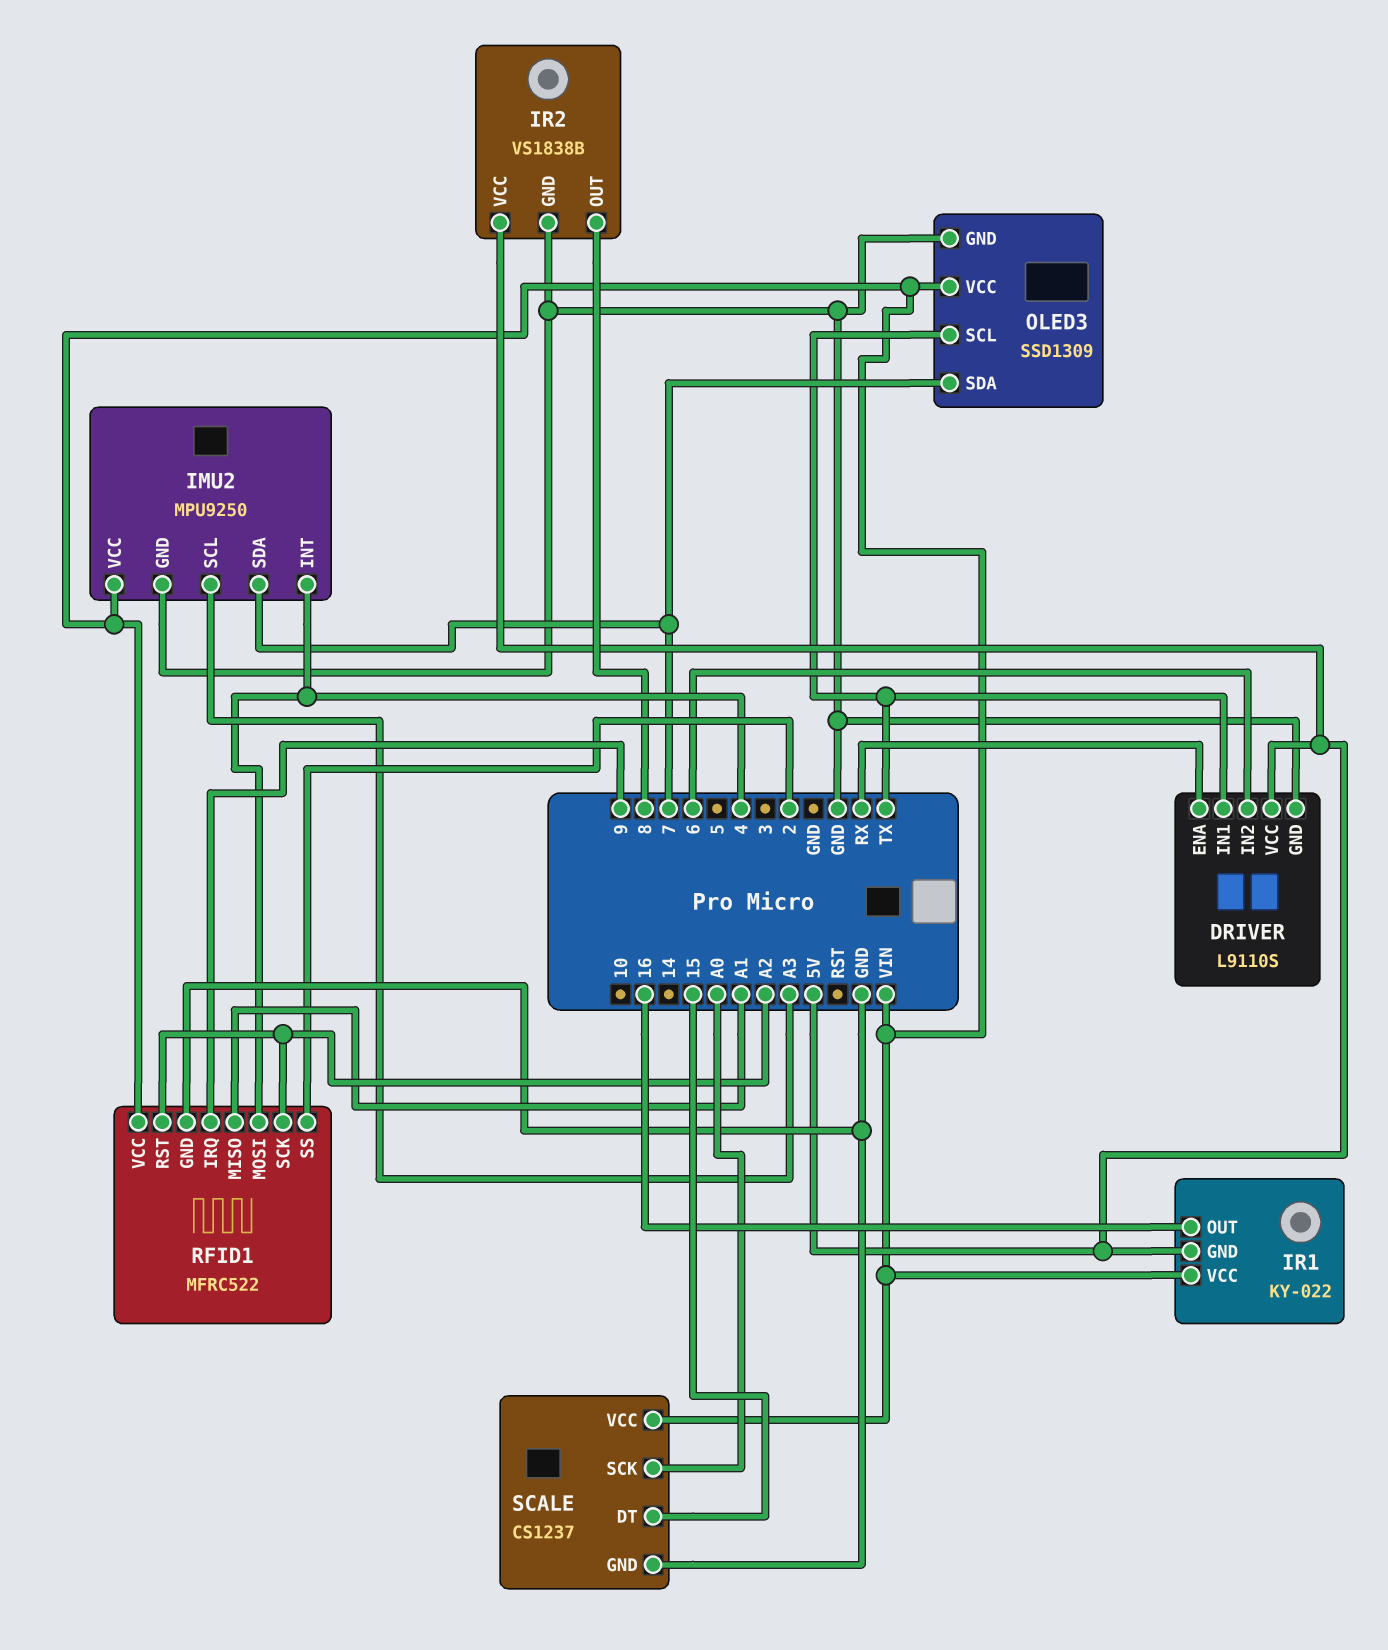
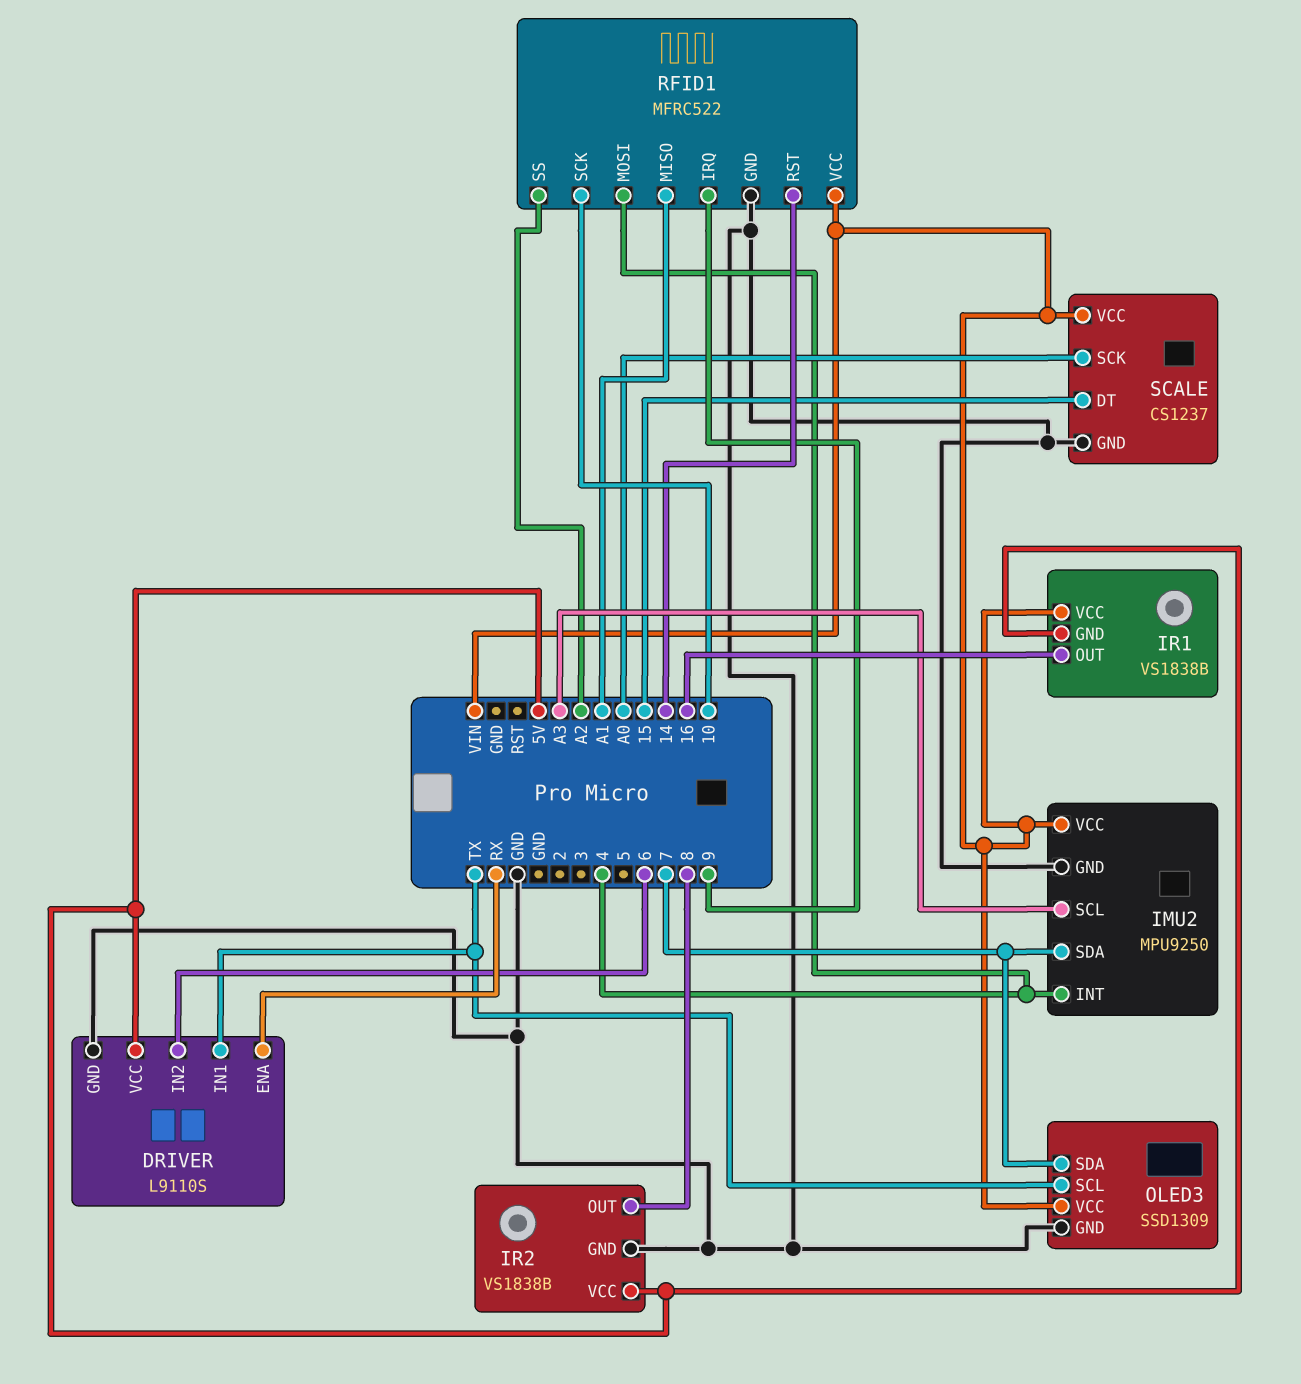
IR1: KY-022 -> VS1838B
RFID1 pin RST: A2 -> 14
RFID1 pin SCK: A2 -> 10
RFID1 pin SS: 2 -> A2

